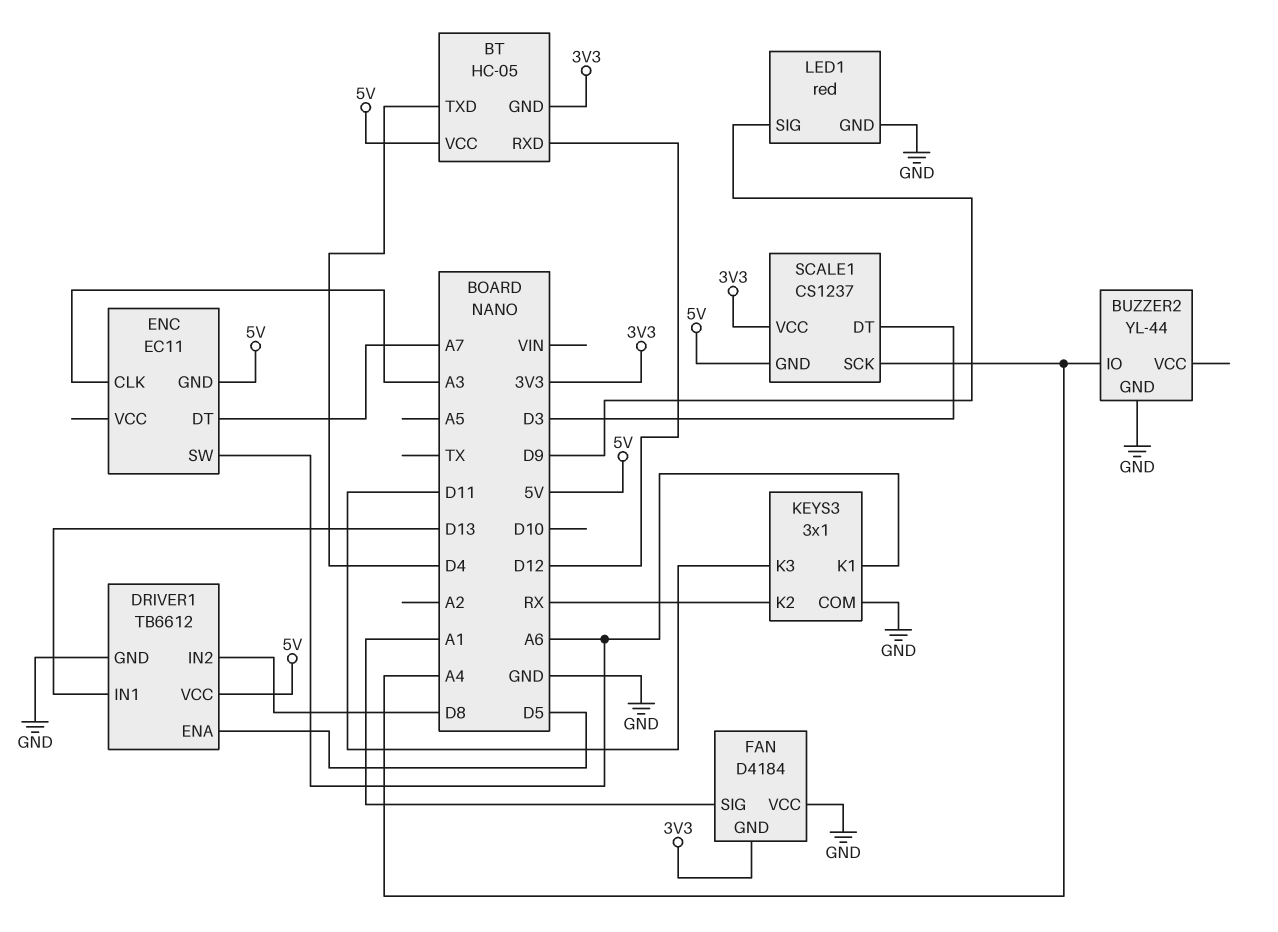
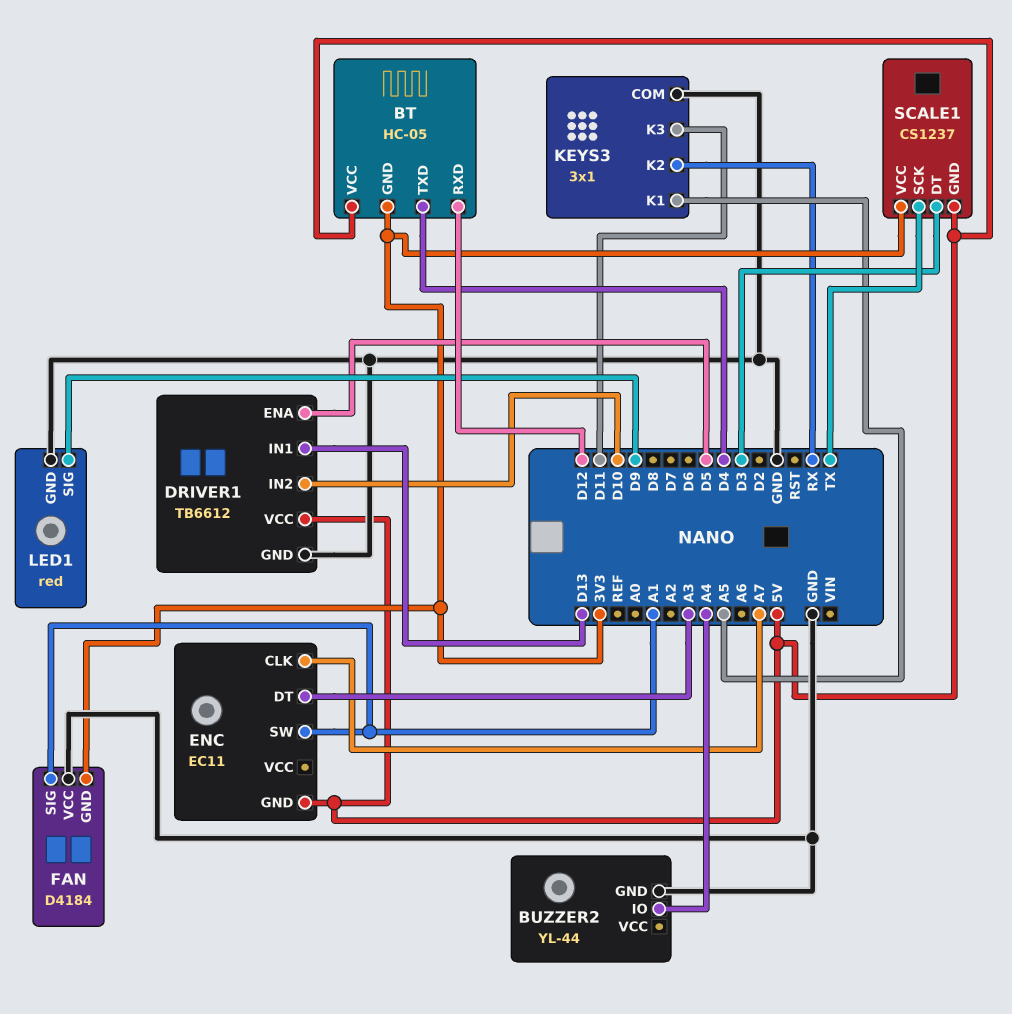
DRIVER1 pin IN2: D8 -> D10
ENC pin CLK: A3 -> A7
ENC pin DT: A7 -> A3
ENC pin SW: A6 -> A1
KEYS3 pin K1: A6 -> A5
SCALE1 pin SCK: A4 -> TX

